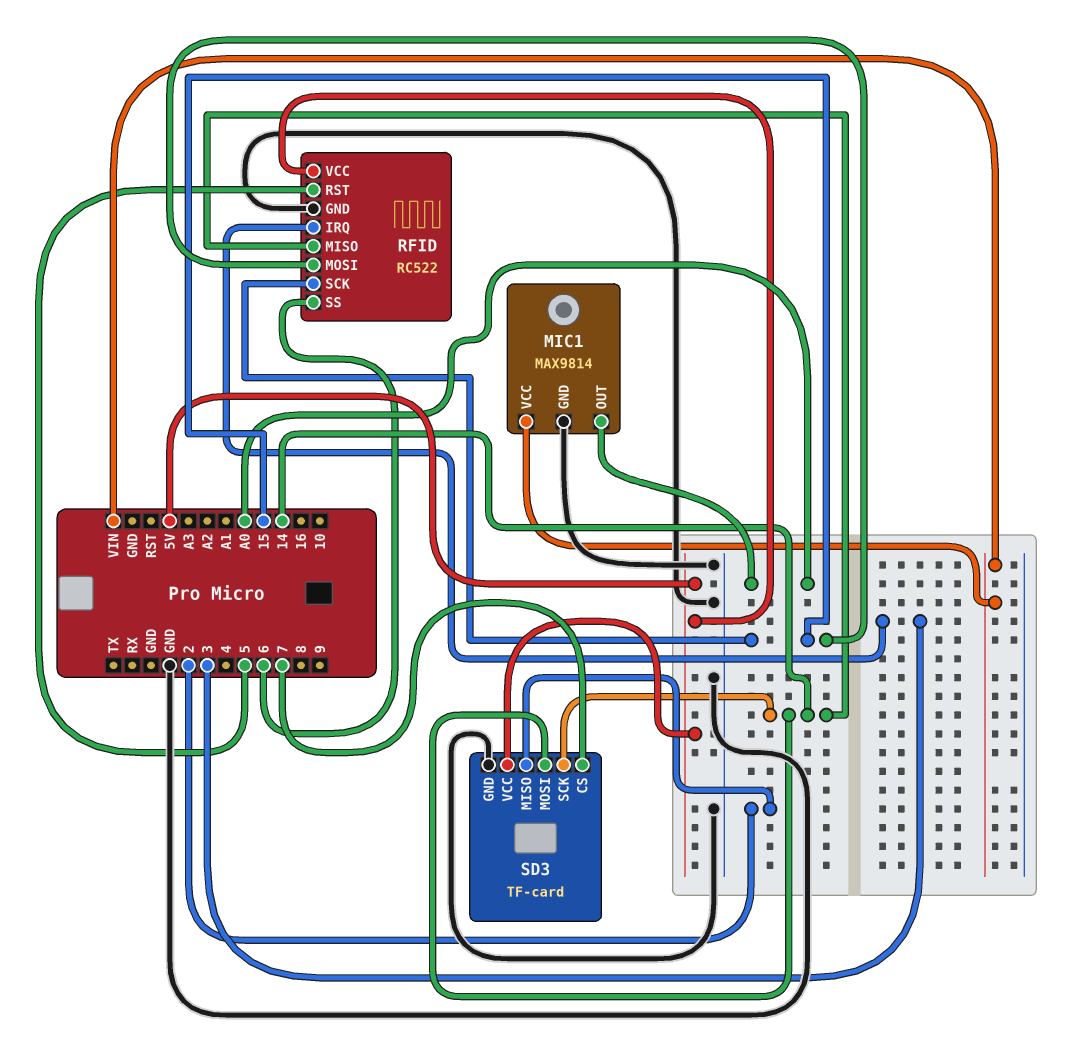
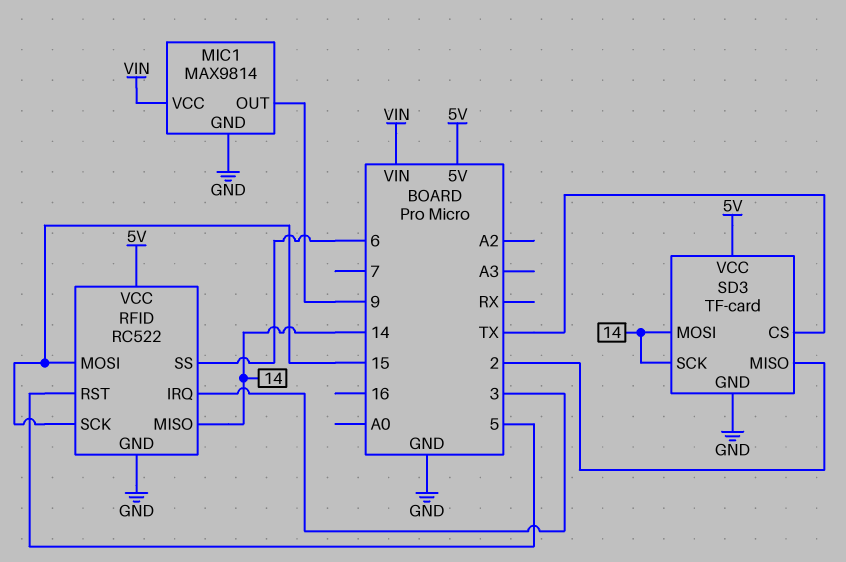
MIC1 pin OUT: A0 -> 9
SD3 pin CS: 7 -> TX

